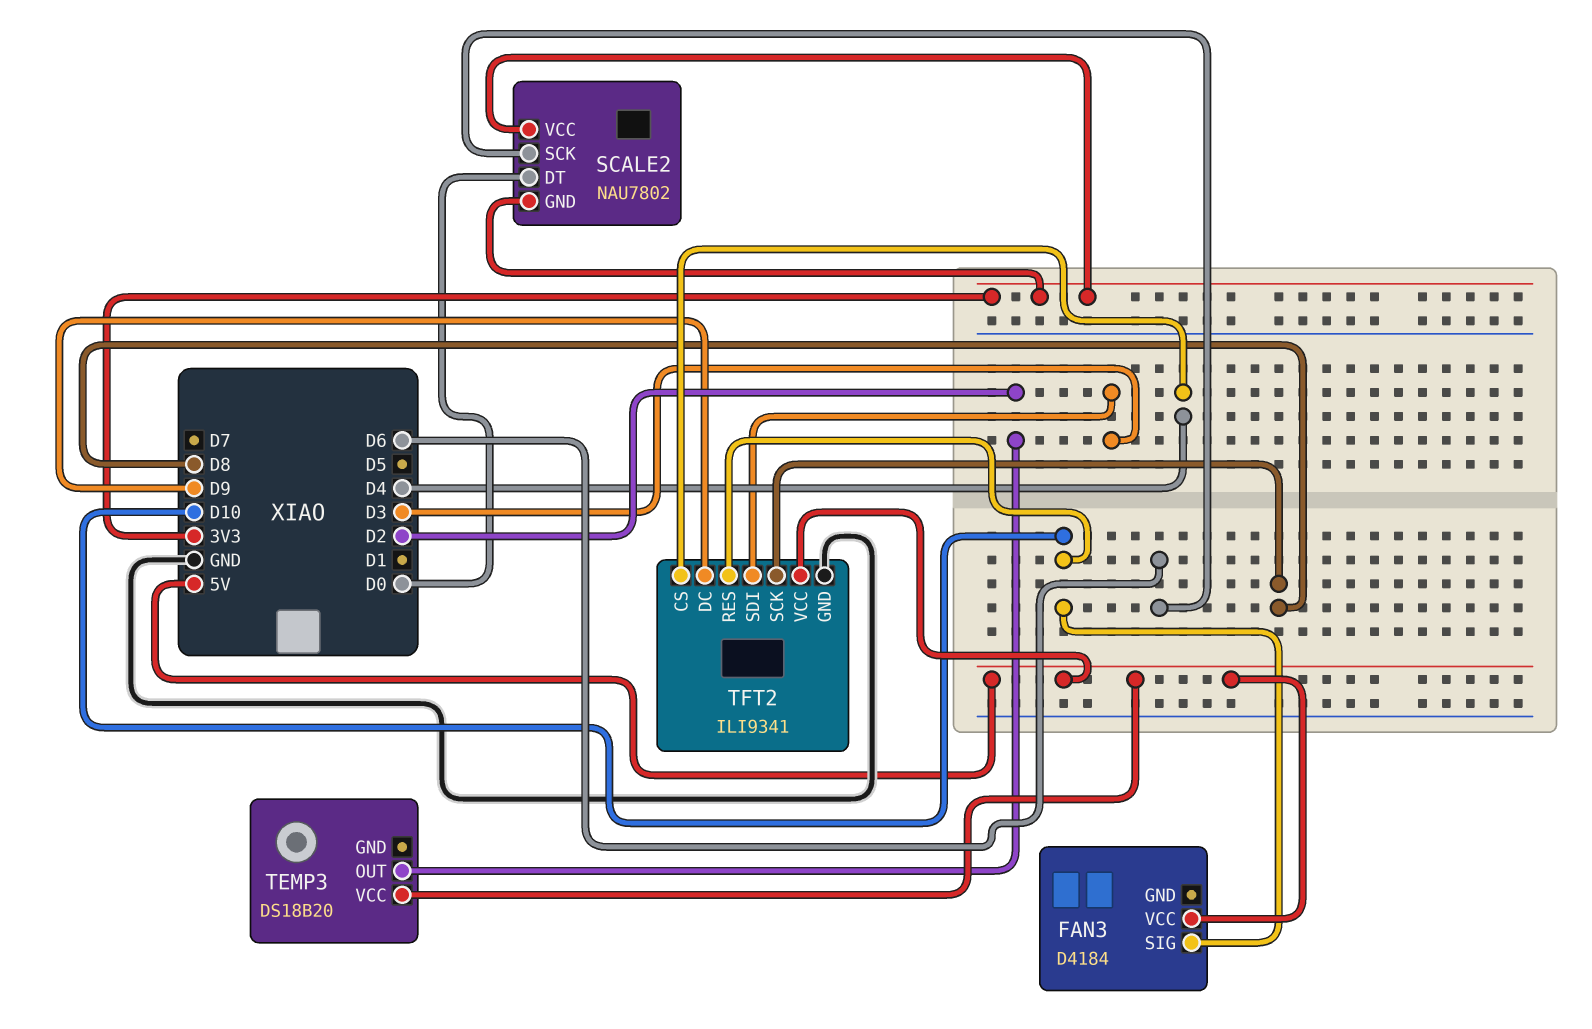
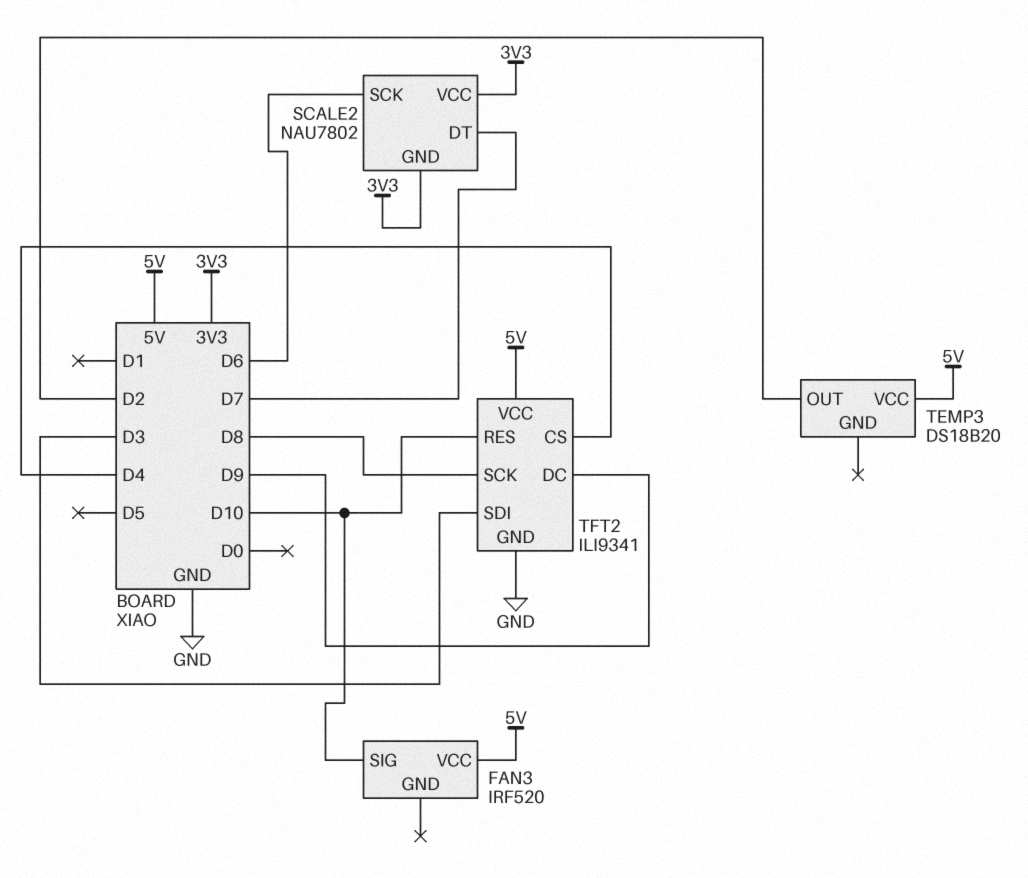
FAN3: D4184 -> IRF520
SCALE2 pin DT: D0 -> D7

